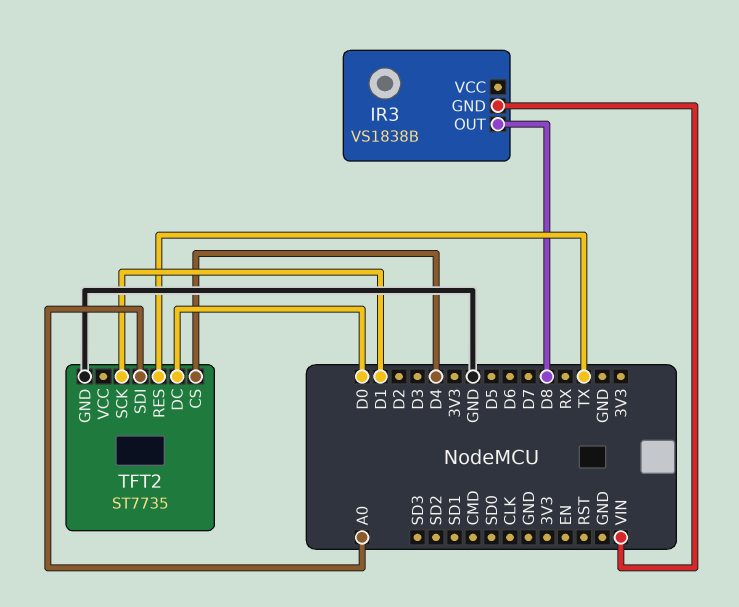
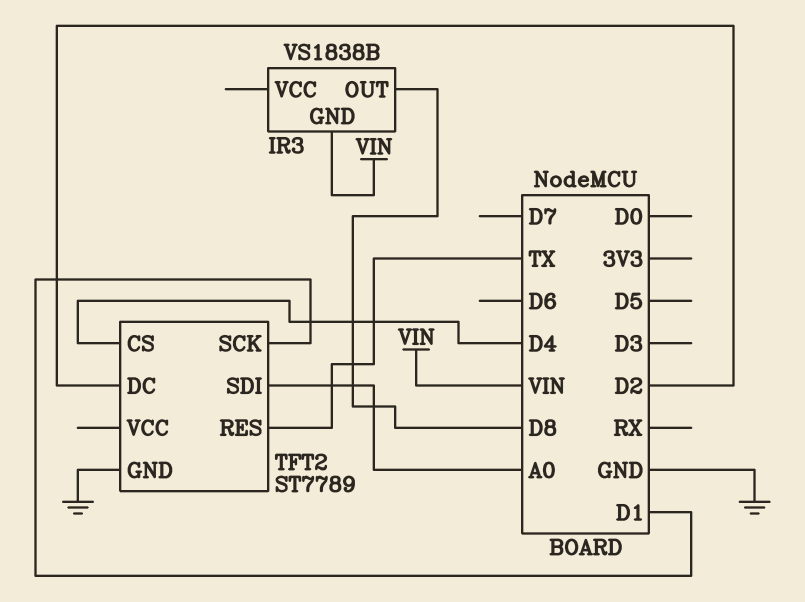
TFT2: ST7735 -> ST7789
TFT2 pin DC: D0 -> D2

